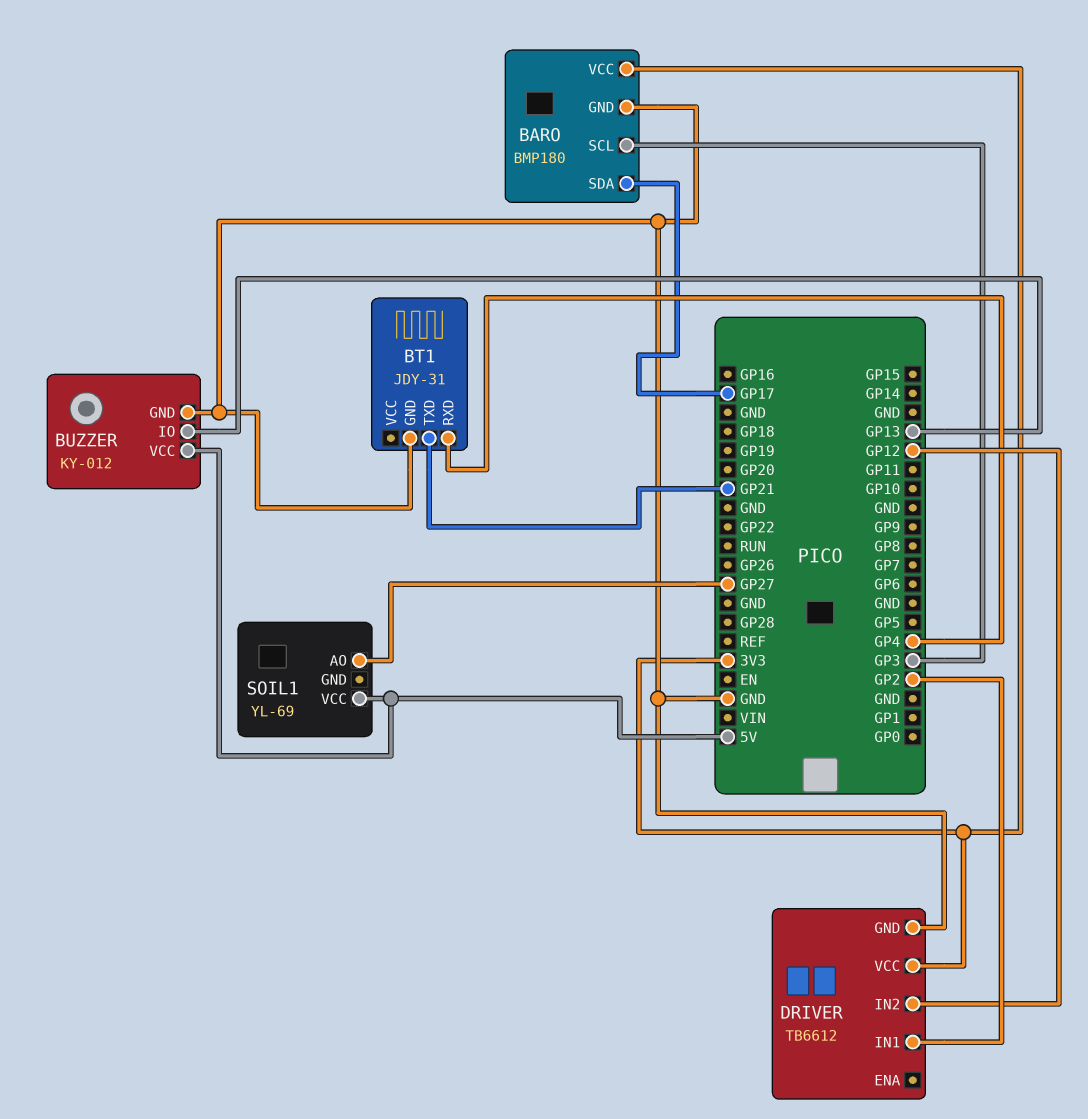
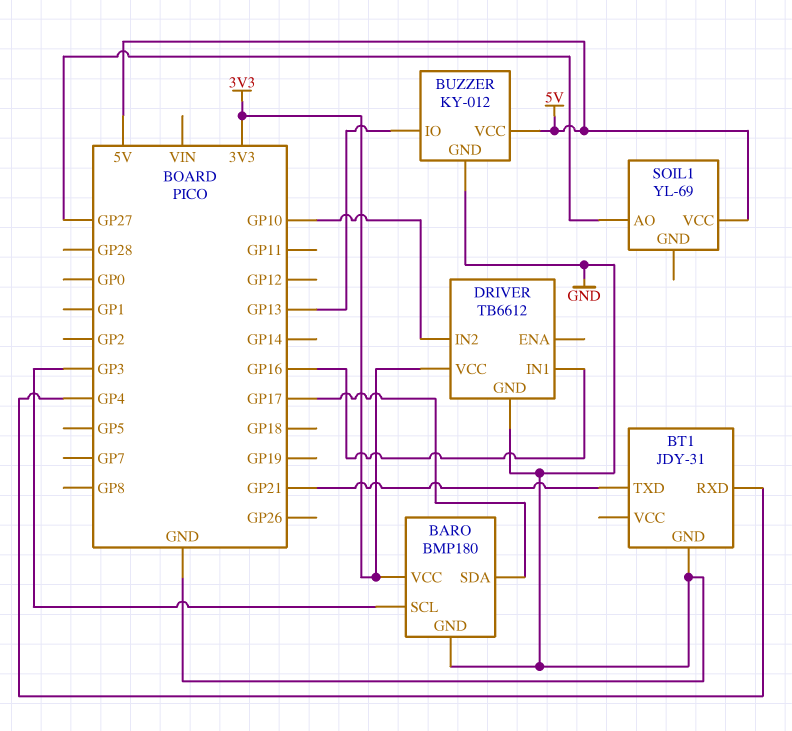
DRIVER pin IN1: GP2 -> GP16
DRIVER pin IN2: GP12 -> GP10

